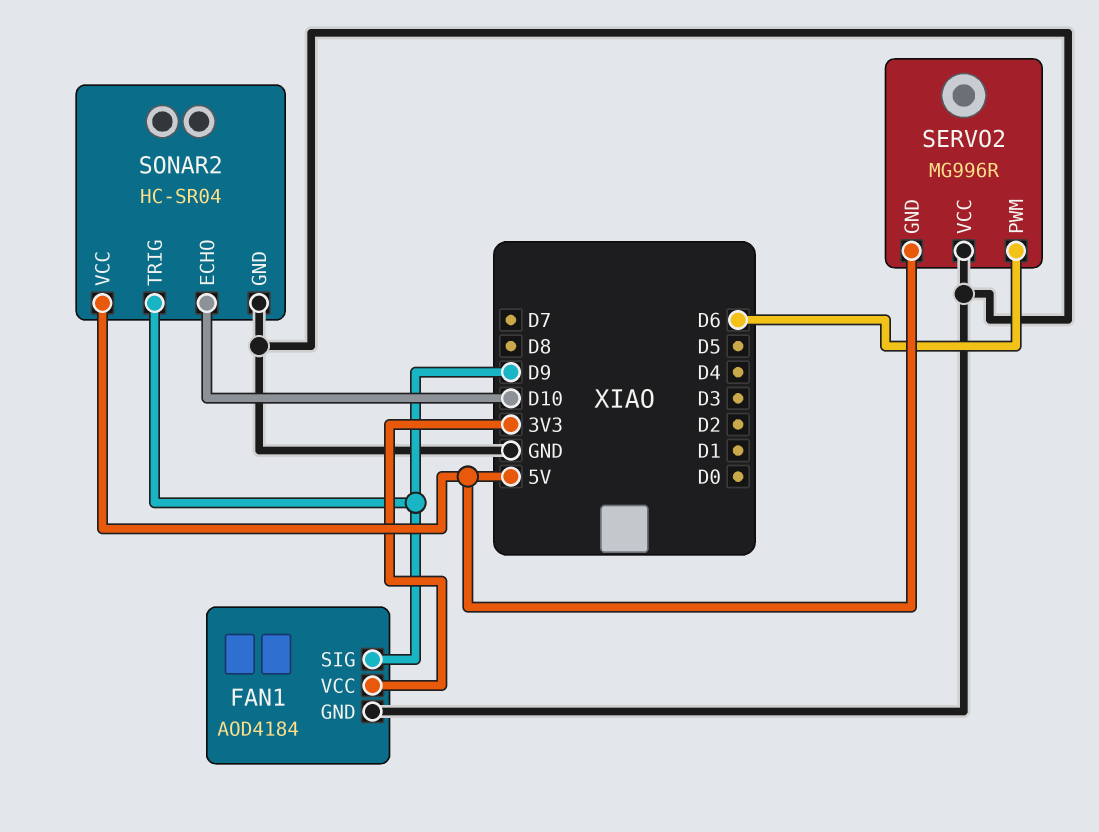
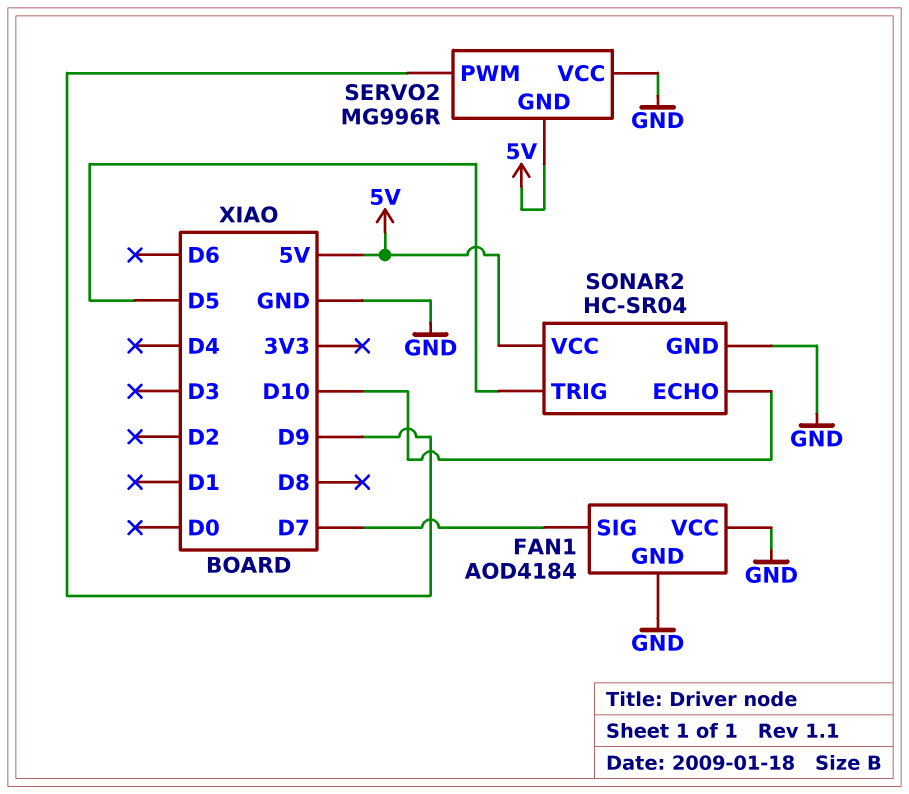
FAN1 pin SIG: D9 -> D7
FAN1 pin VCC: 3V3 -> GND
SERVO2 pin PWM: D6 -> D9
SONAR2 pin TRIG: D9 -> D5

